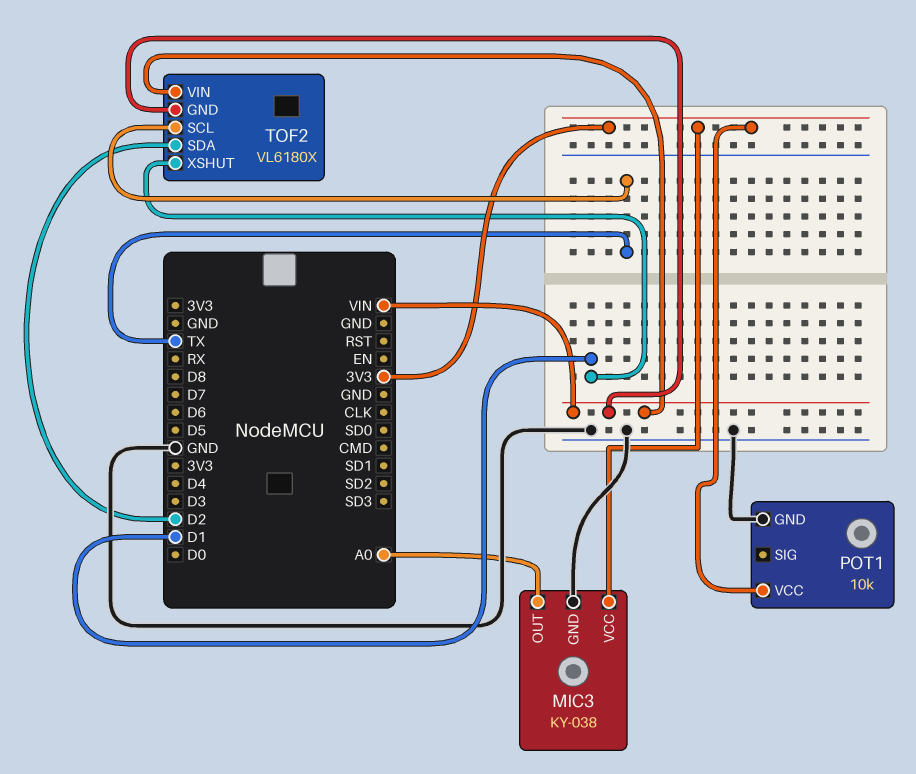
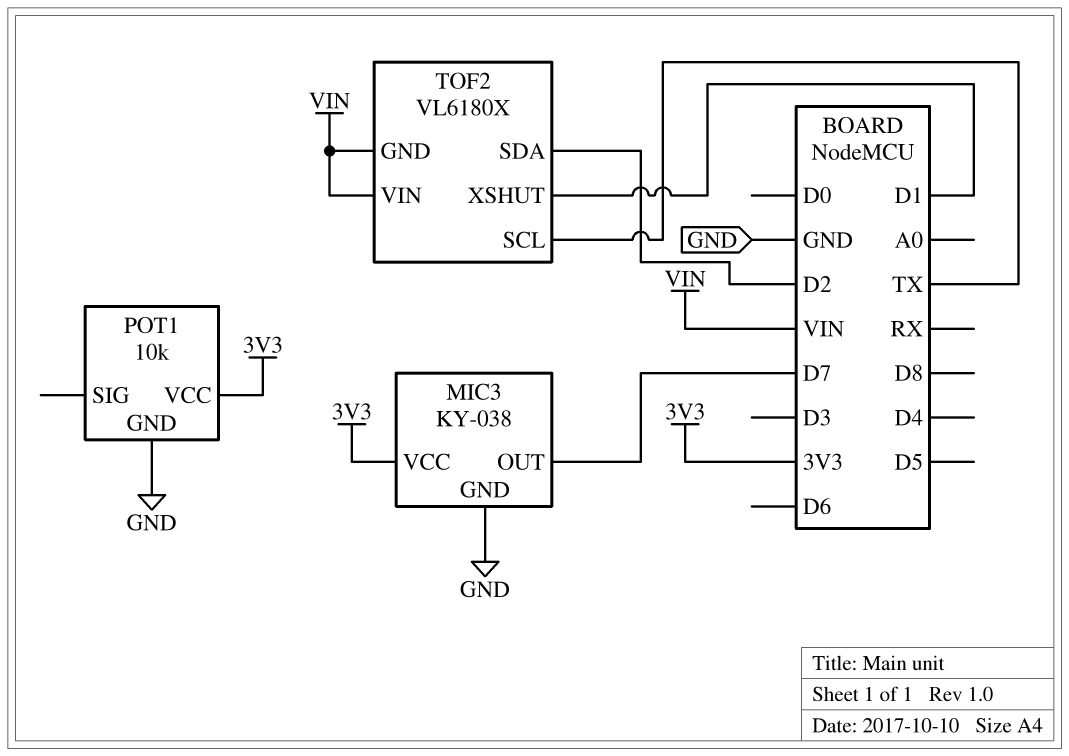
MIC3 pin OUT: A0 -> D7

